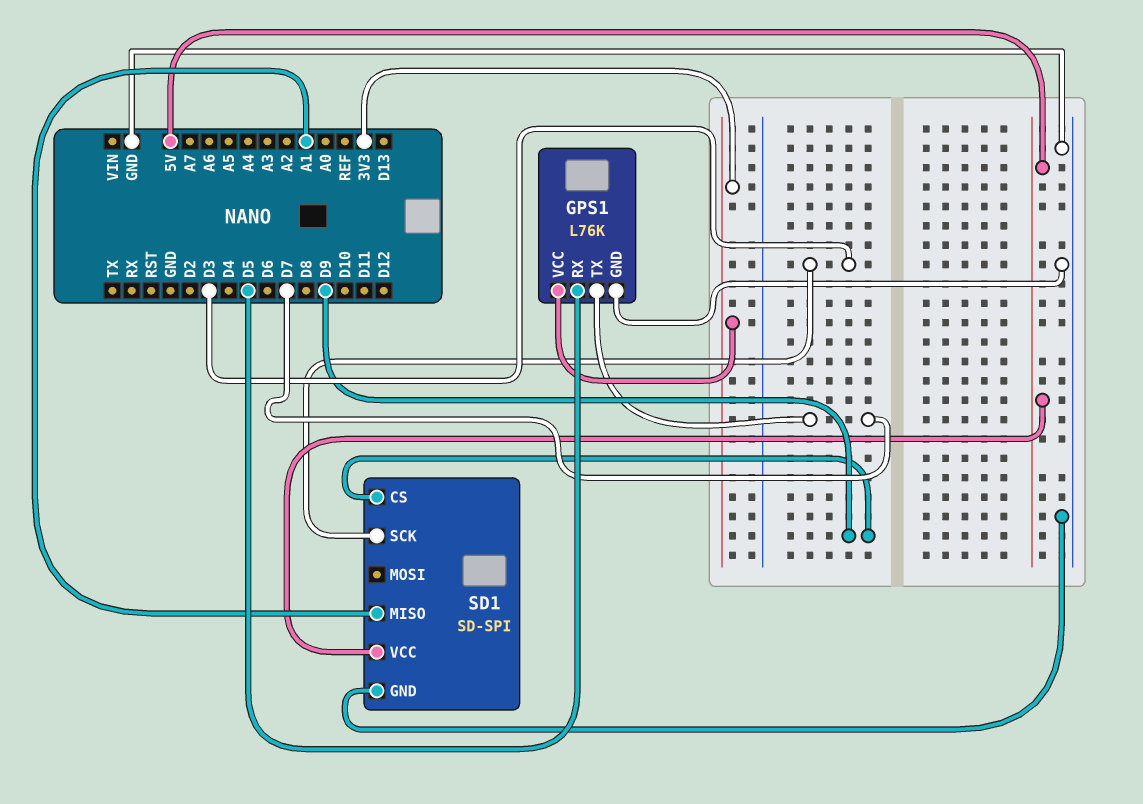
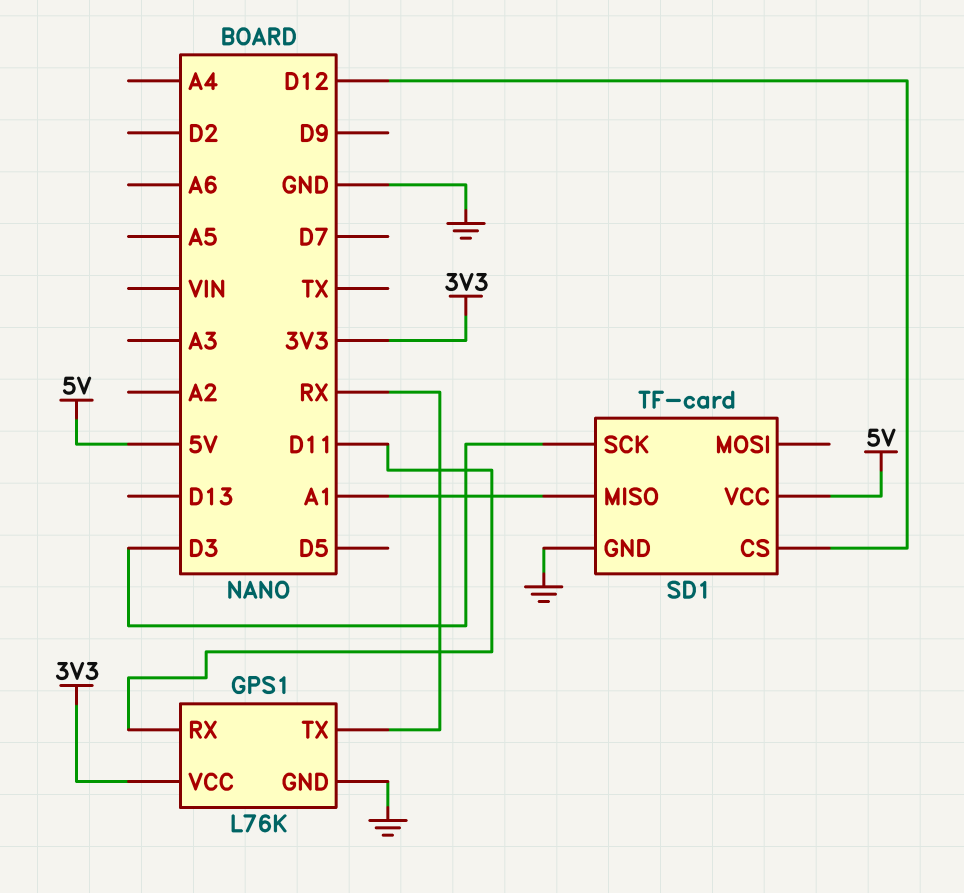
GPS1 pin RX: D5 -> D11
GPS1 pin TX: D7 -> RX
SD1: SD-SPI -> TF-card
SD1 pin CS: D9 -> D12

